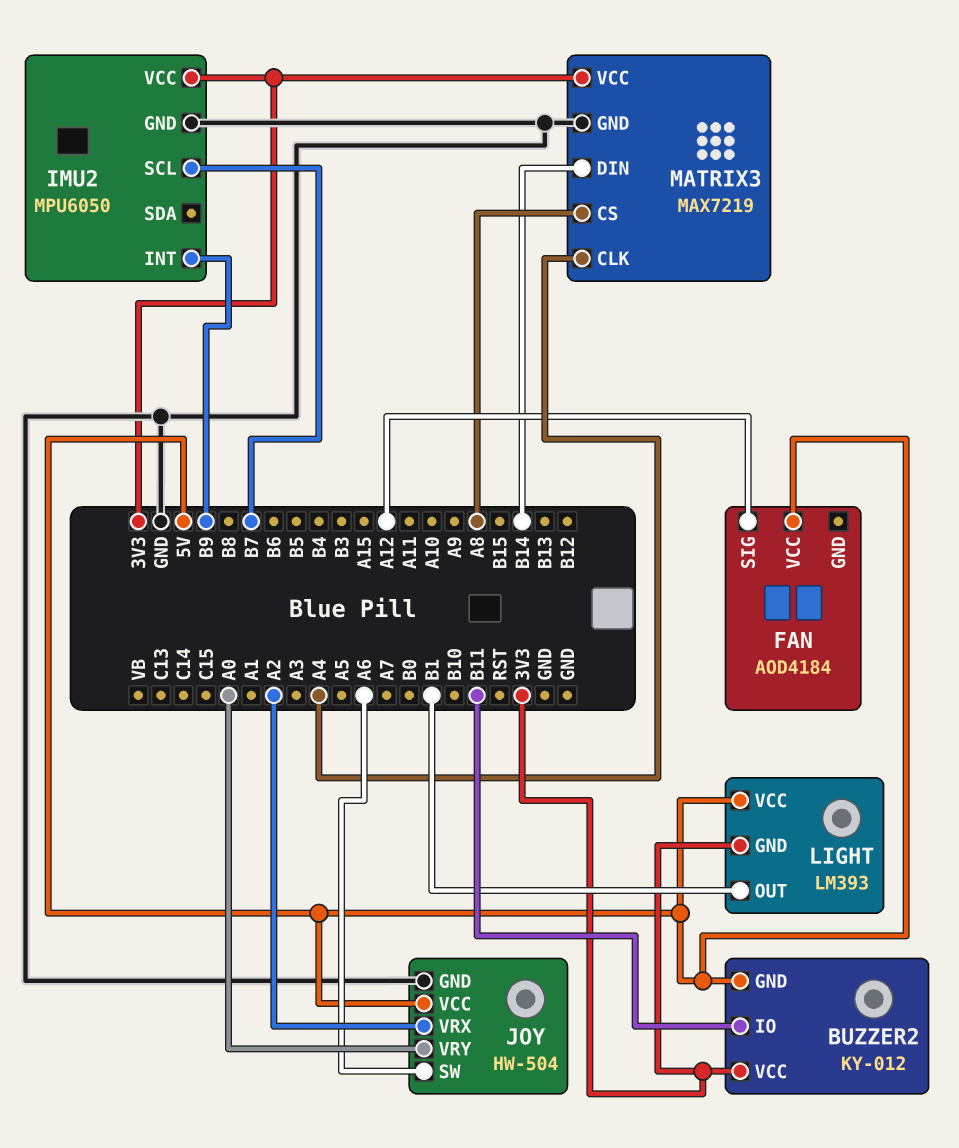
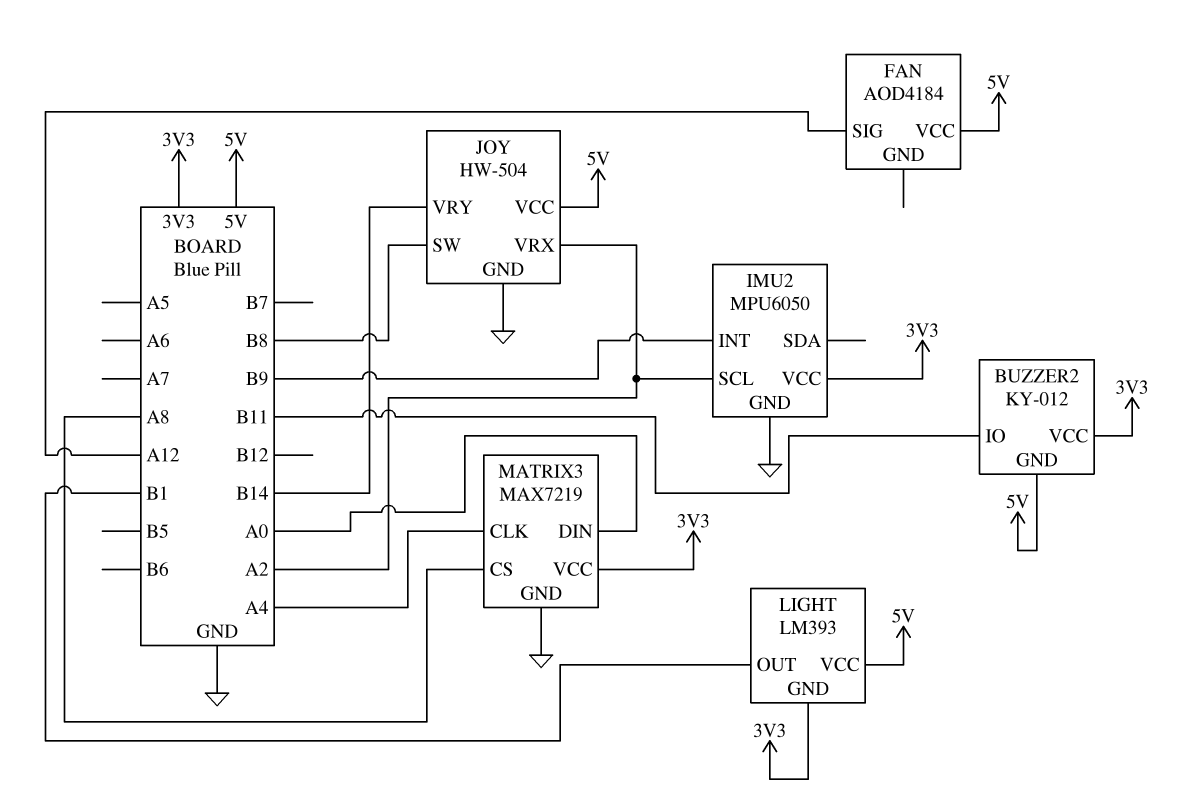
IMU2 pin SCL: B7 -> A2
JOY pin SW: A6 -> B8
JOY pin VRY: A0 -> B14
MATRIX3 pin DIN: B14 -> A0

